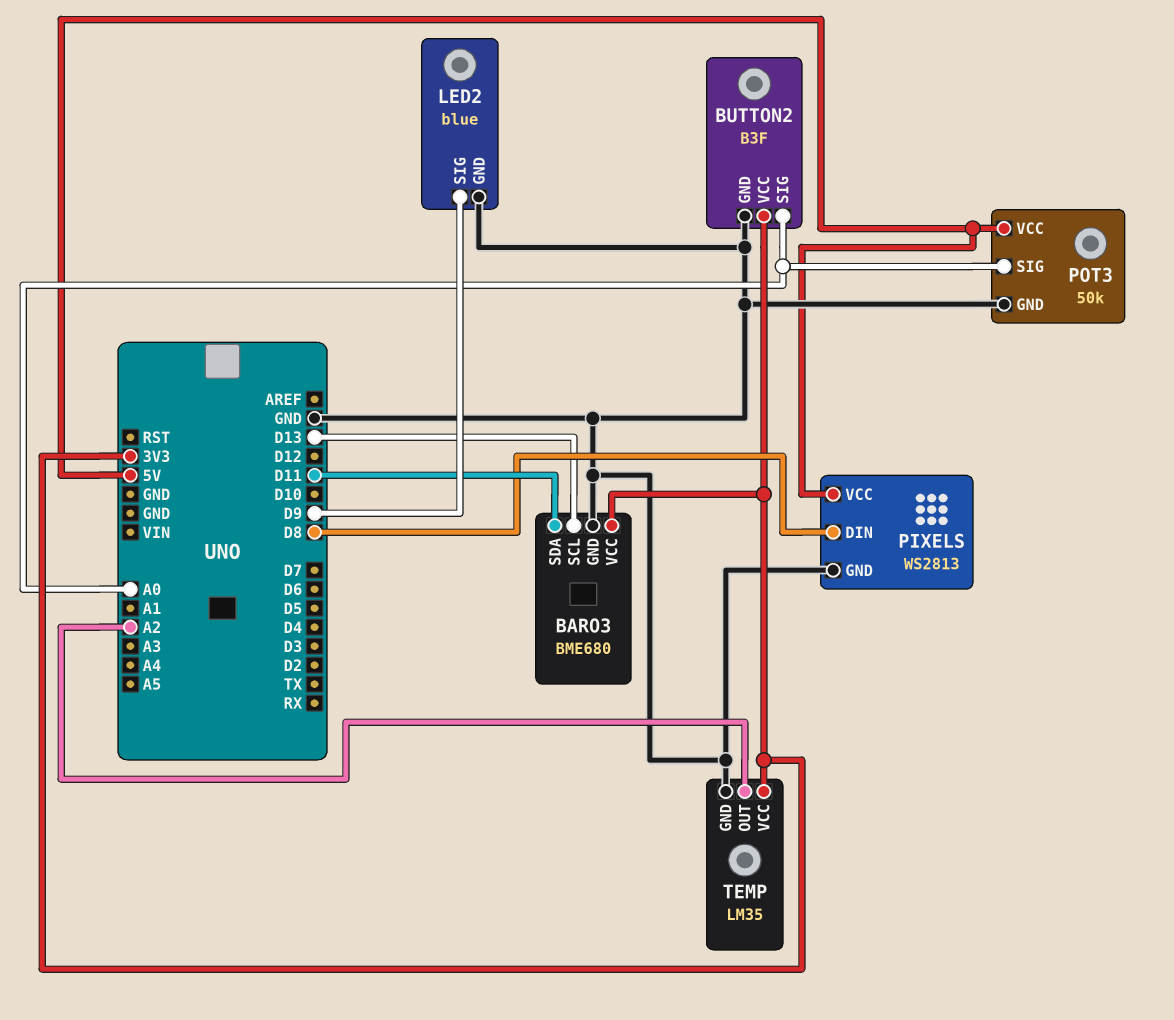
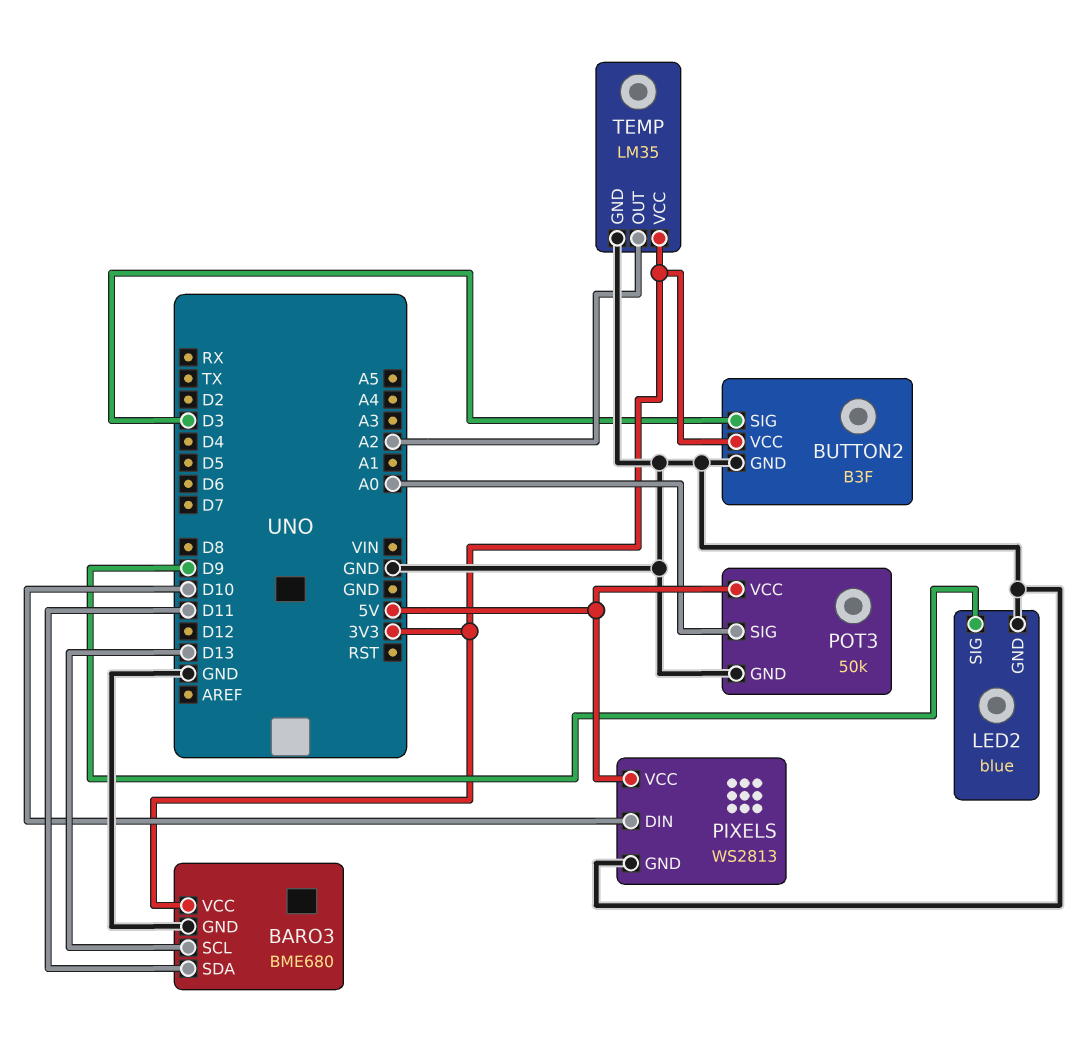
BUTTON2 pin SIG: A0 -> D3
PIXELS pin DIN: D8 -> D10

